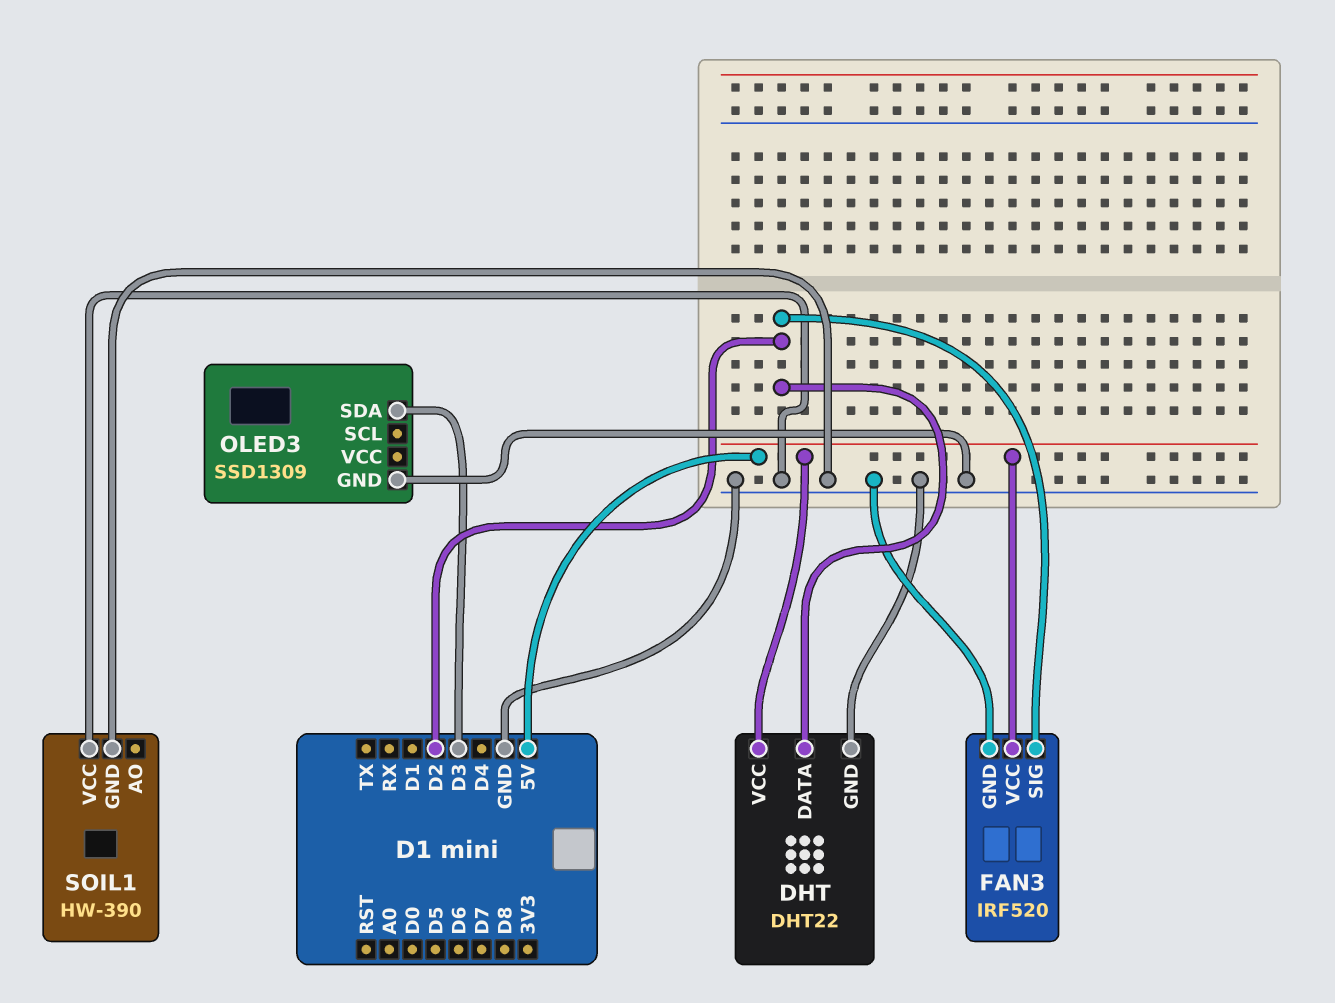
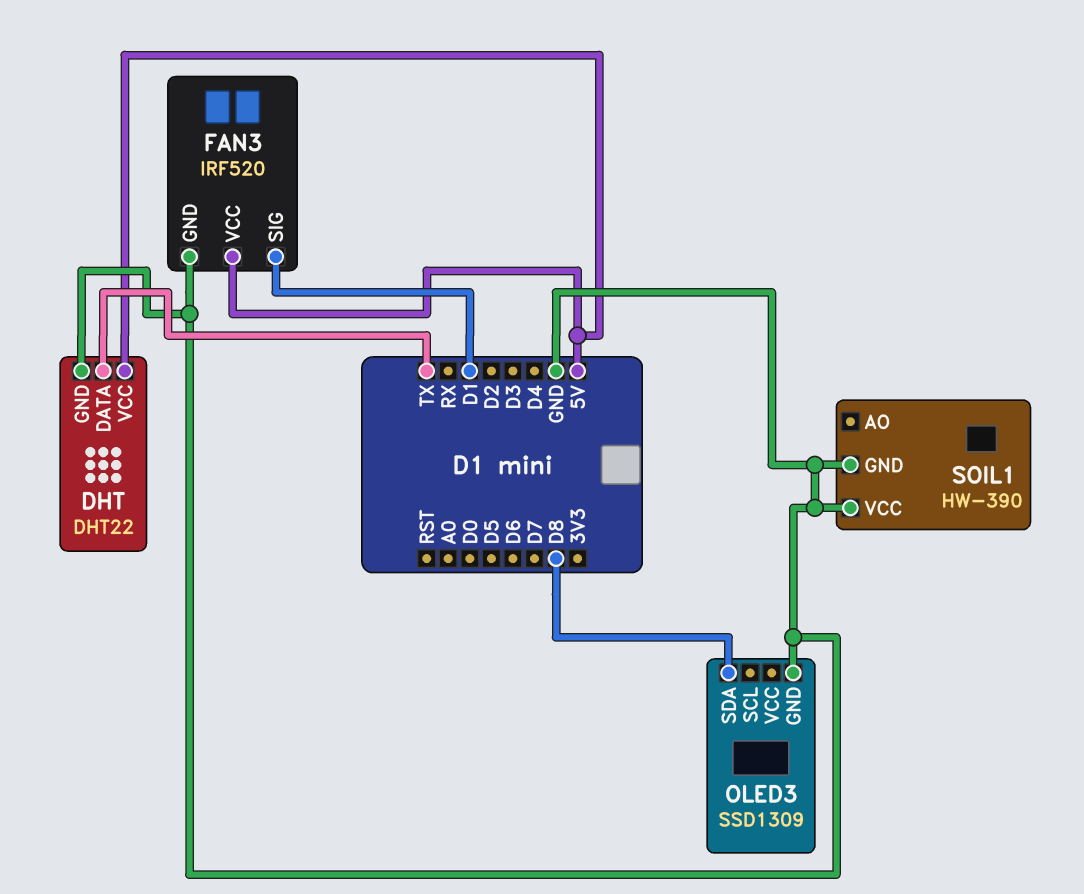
DHT pin DATA: D2 -> TX
FAN3 pin SIG: D2 -> D1
OLED3 pin SDA: D3 -> D8

